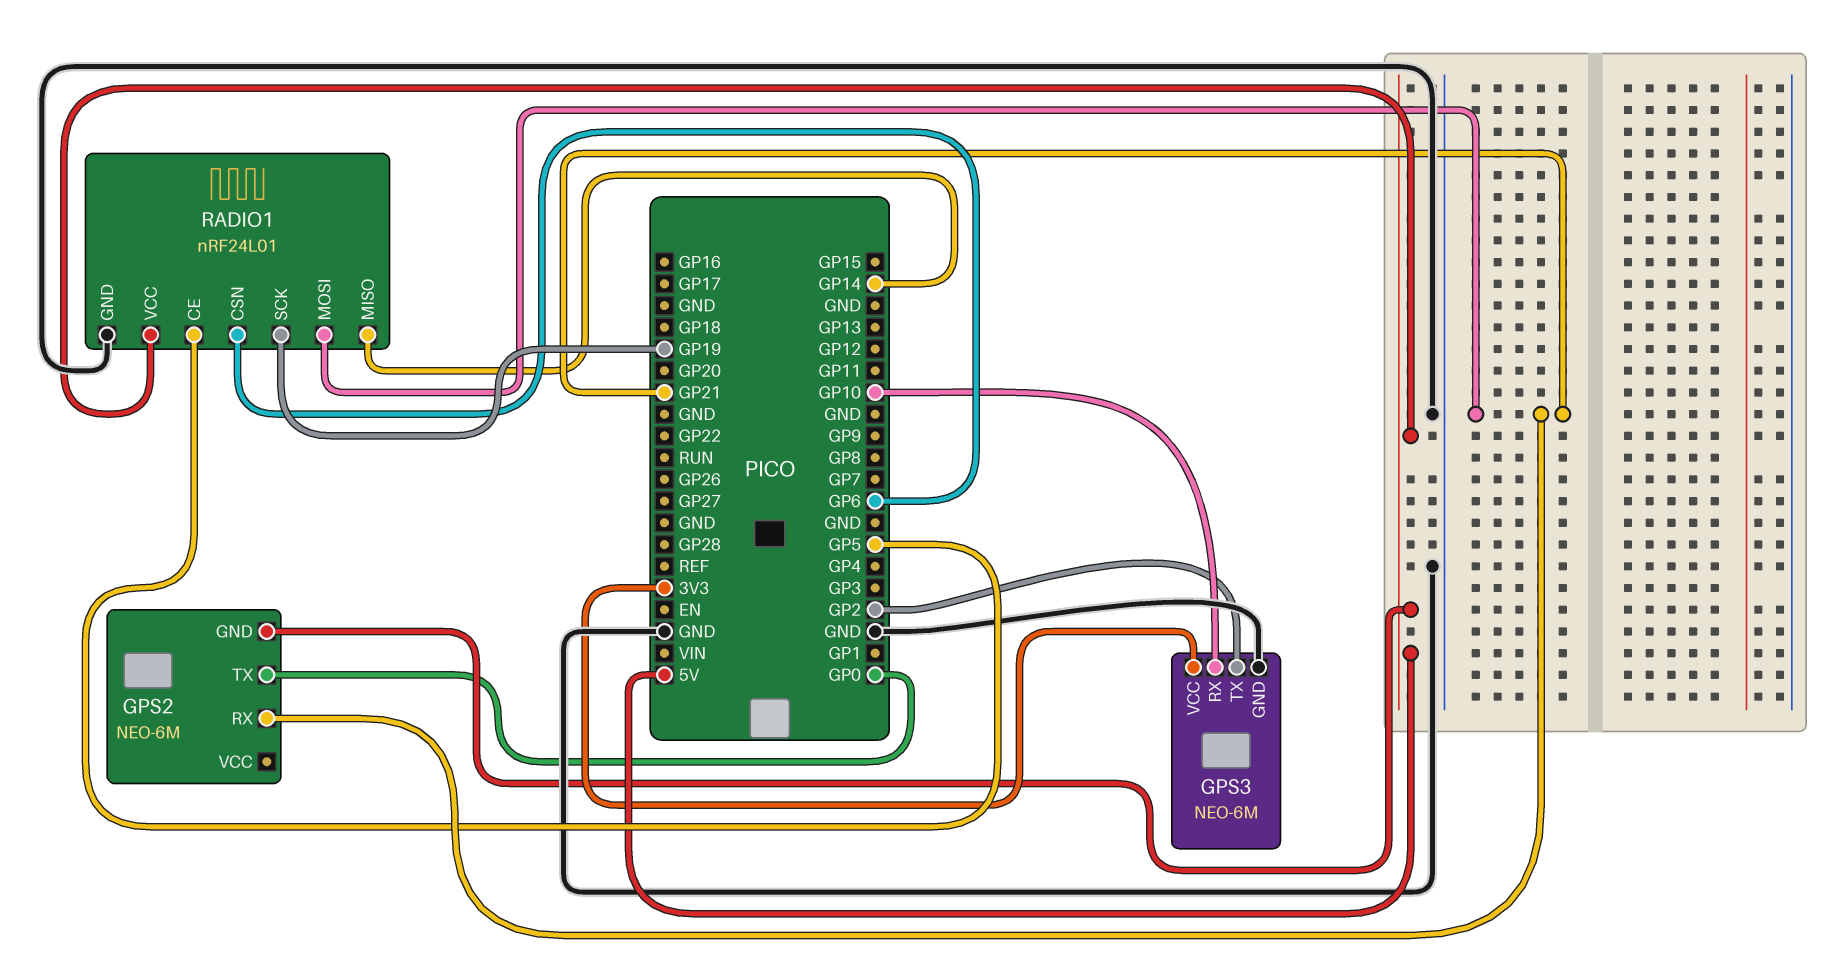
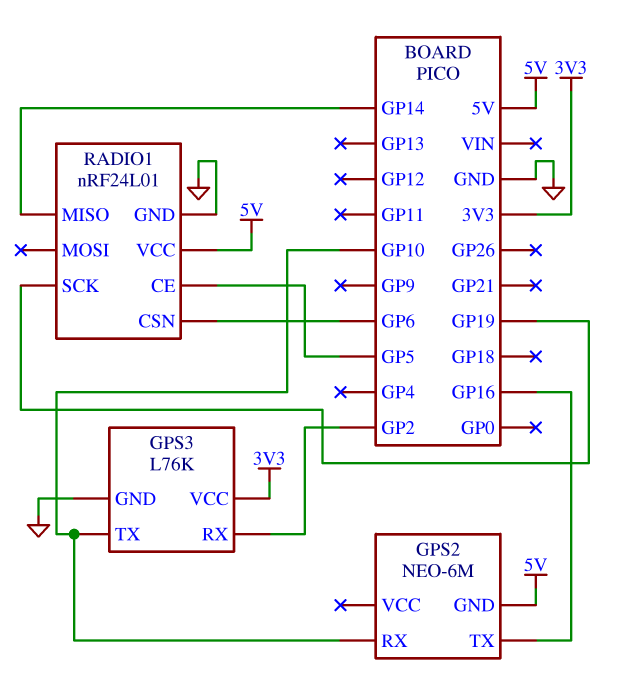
GPS2 pin RX: GP21 -> GP10
GPS2 pin TX: GP0 -> GP16
GPS3: NEO-6M -> L76K
GPS3 pin RX: GP10 -> GP2
GPS3 pin TX: GP2 -> GP10
RADIO1 pin MOSI: GP21 -> none

